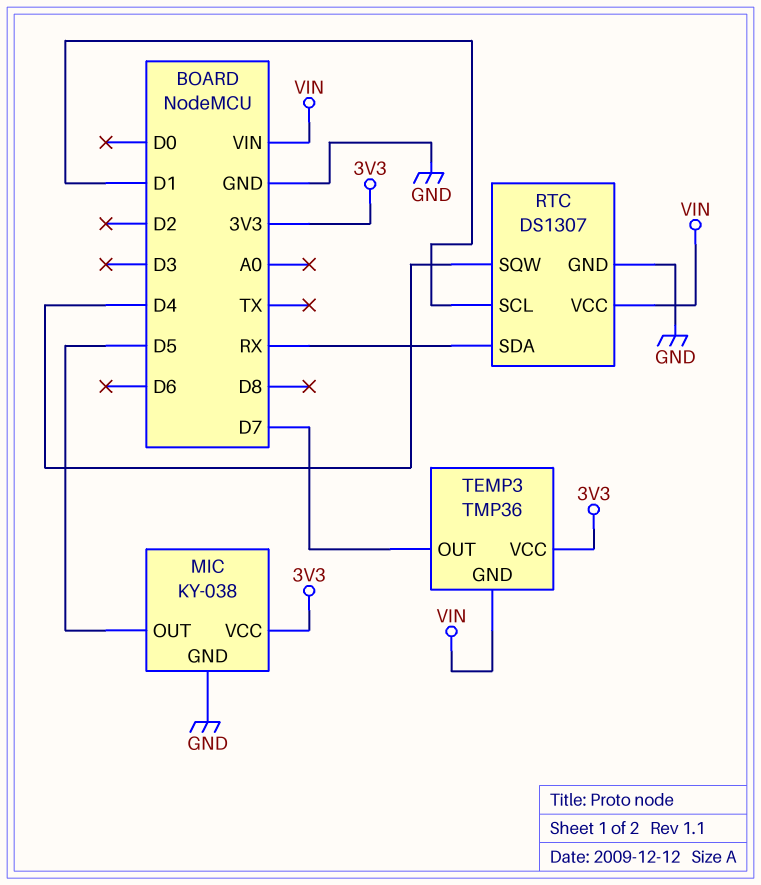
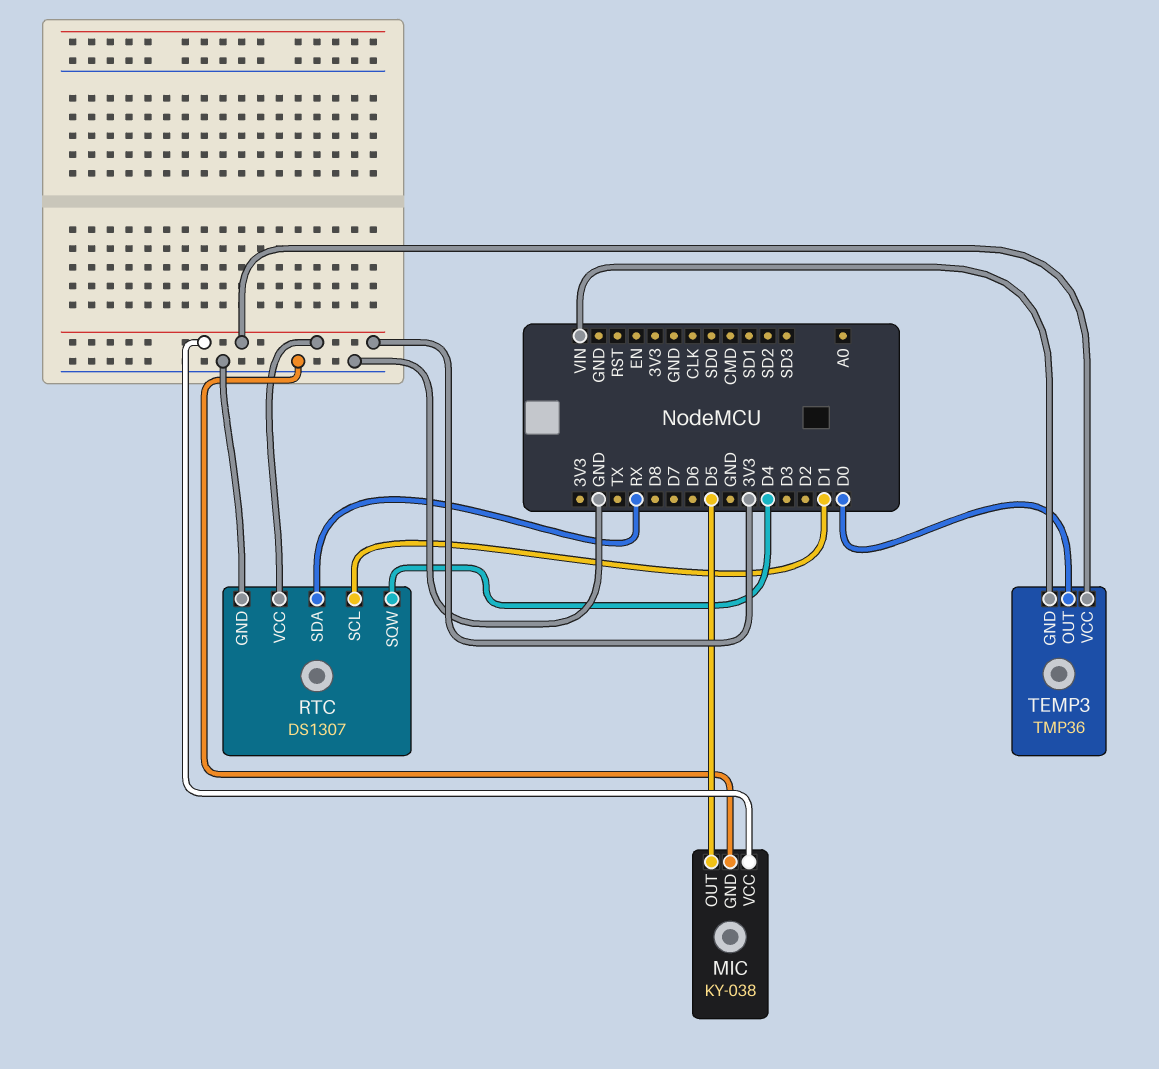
RTC pin VCC: VIN -> 3V3
TEMP3 pin OUT: D7 -> D0

